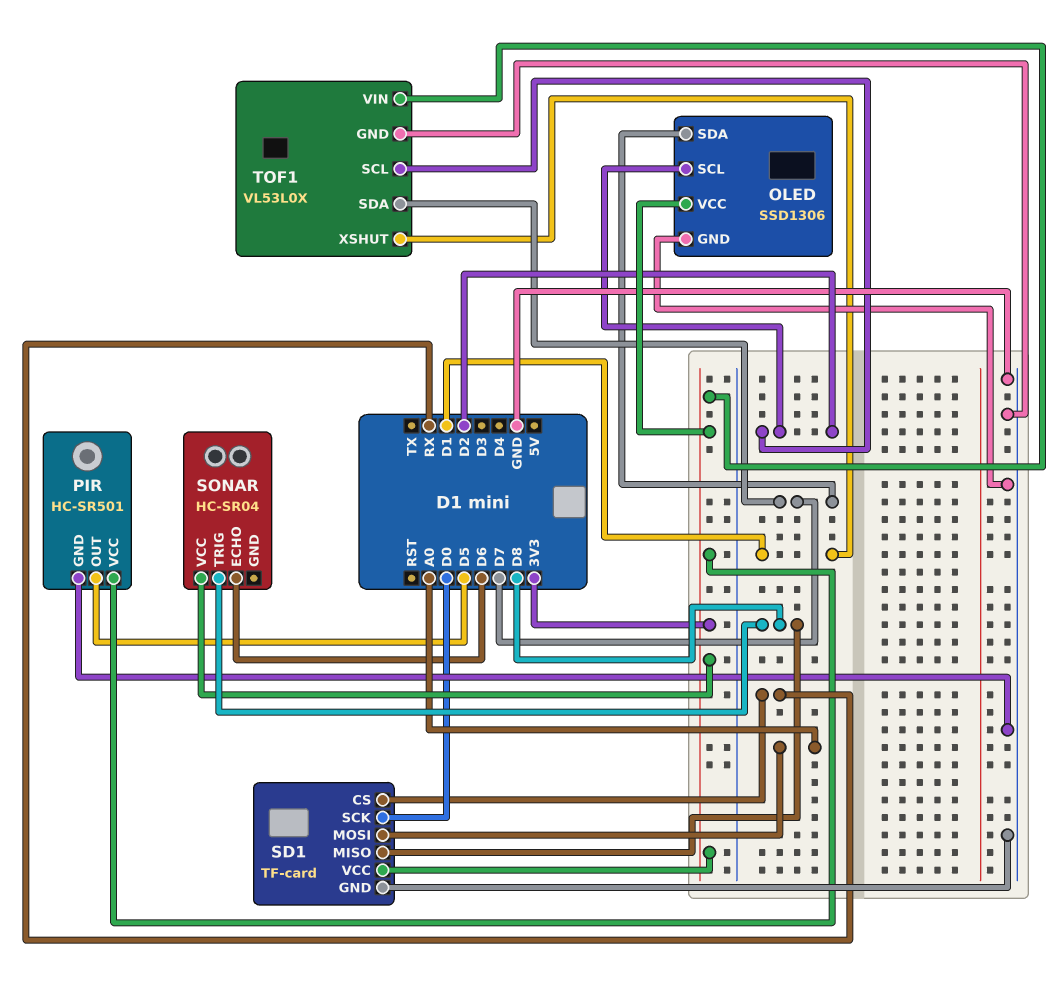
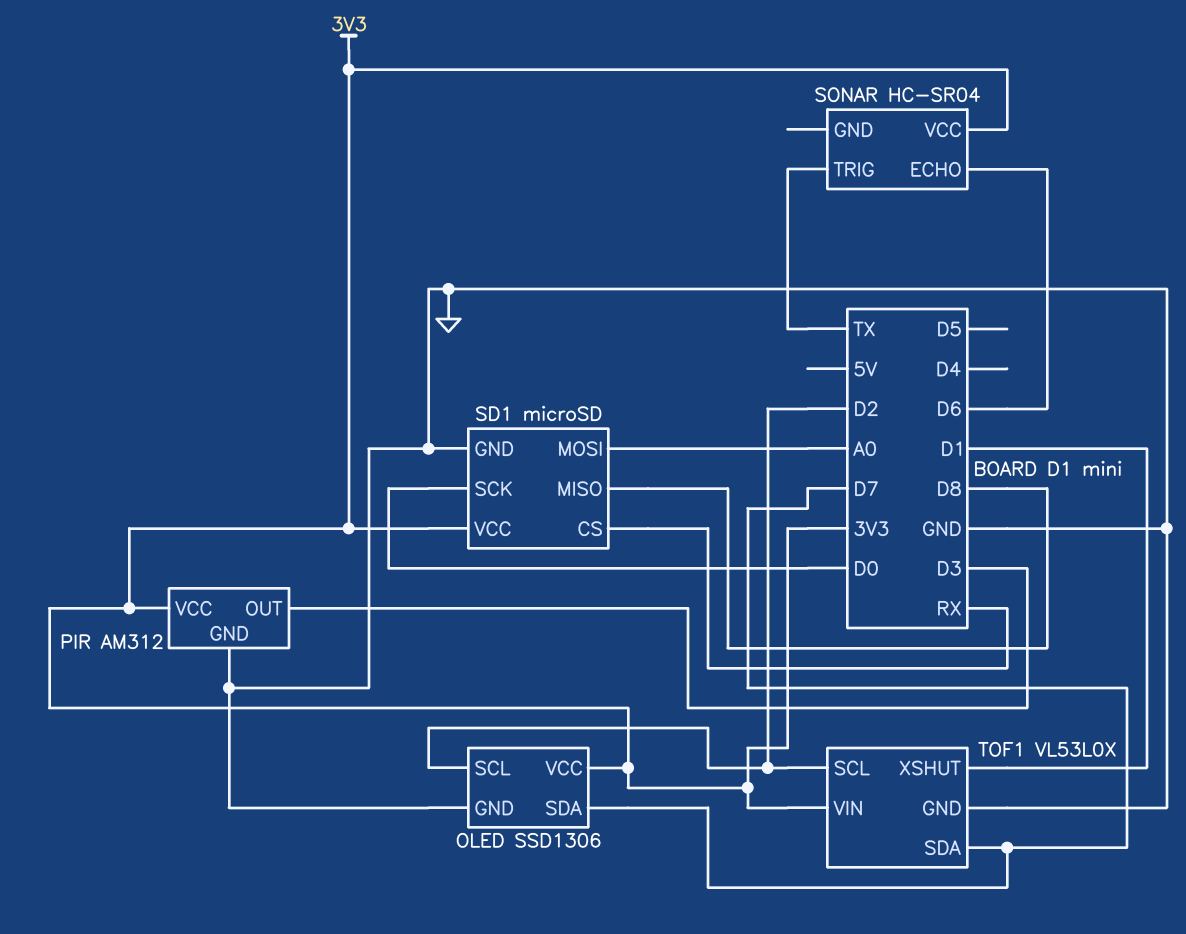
PIR: HC-SR501 -> AM312
PIR pin OUT: D5 -> D3
SD1: TF-card -> microSD
SONAR pin TRIG: D8 -> TX

